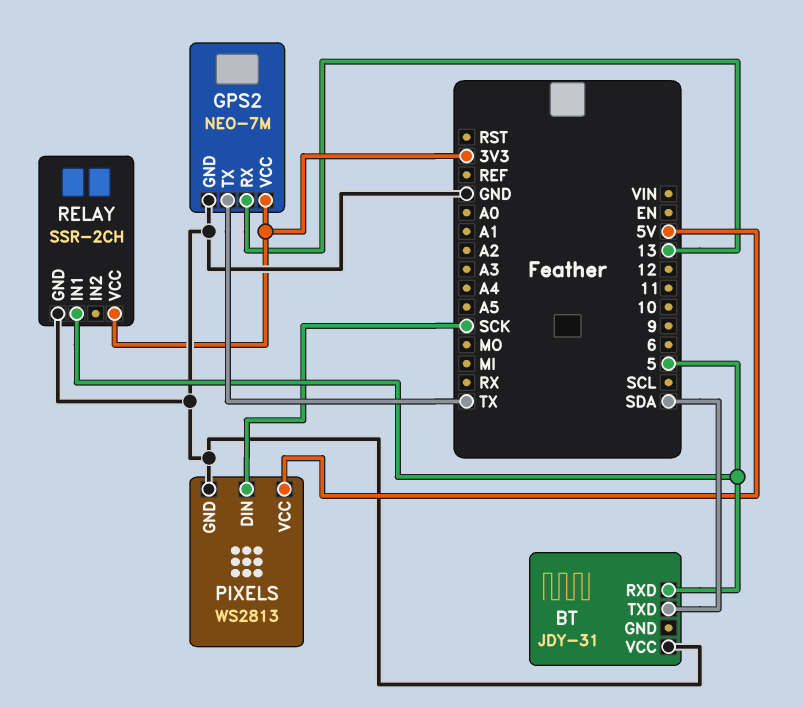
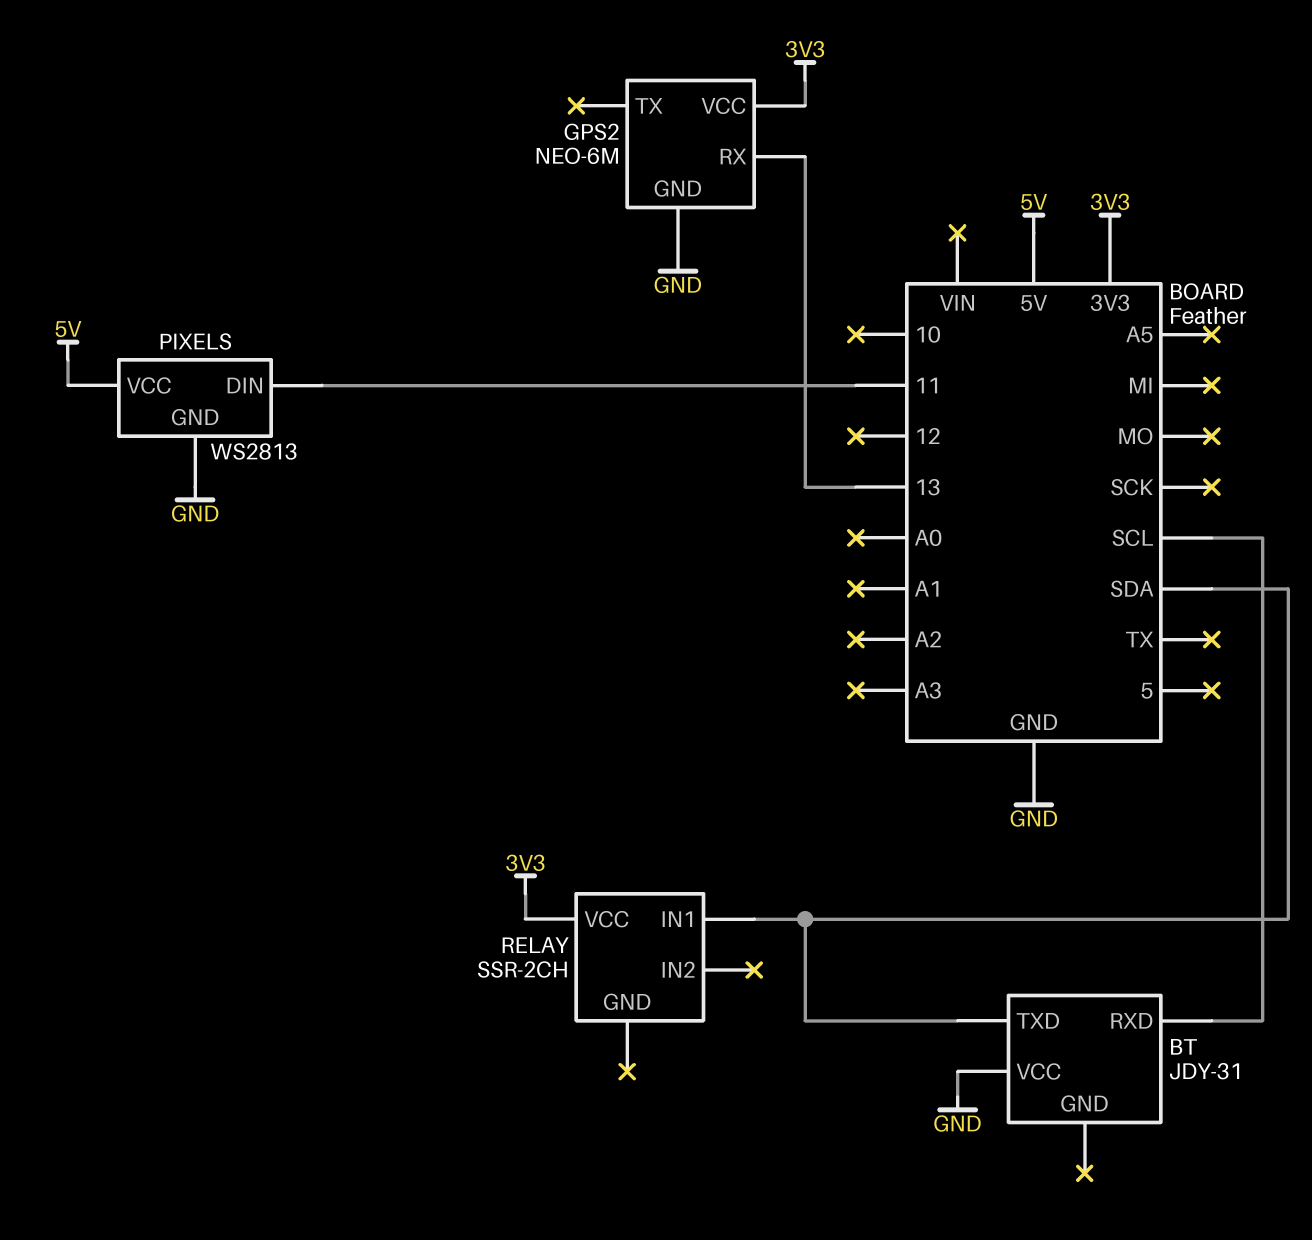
BT pin RXD: 5 -> SCL
GPS2: NEO-7M -> NEO-6M
GPS2 pin TX: TX -> none
PIXELS pin DIN: SCK -> 11
RELAY pin GND: GND -> none
RELAY pin IN1: 5 -> SDA

